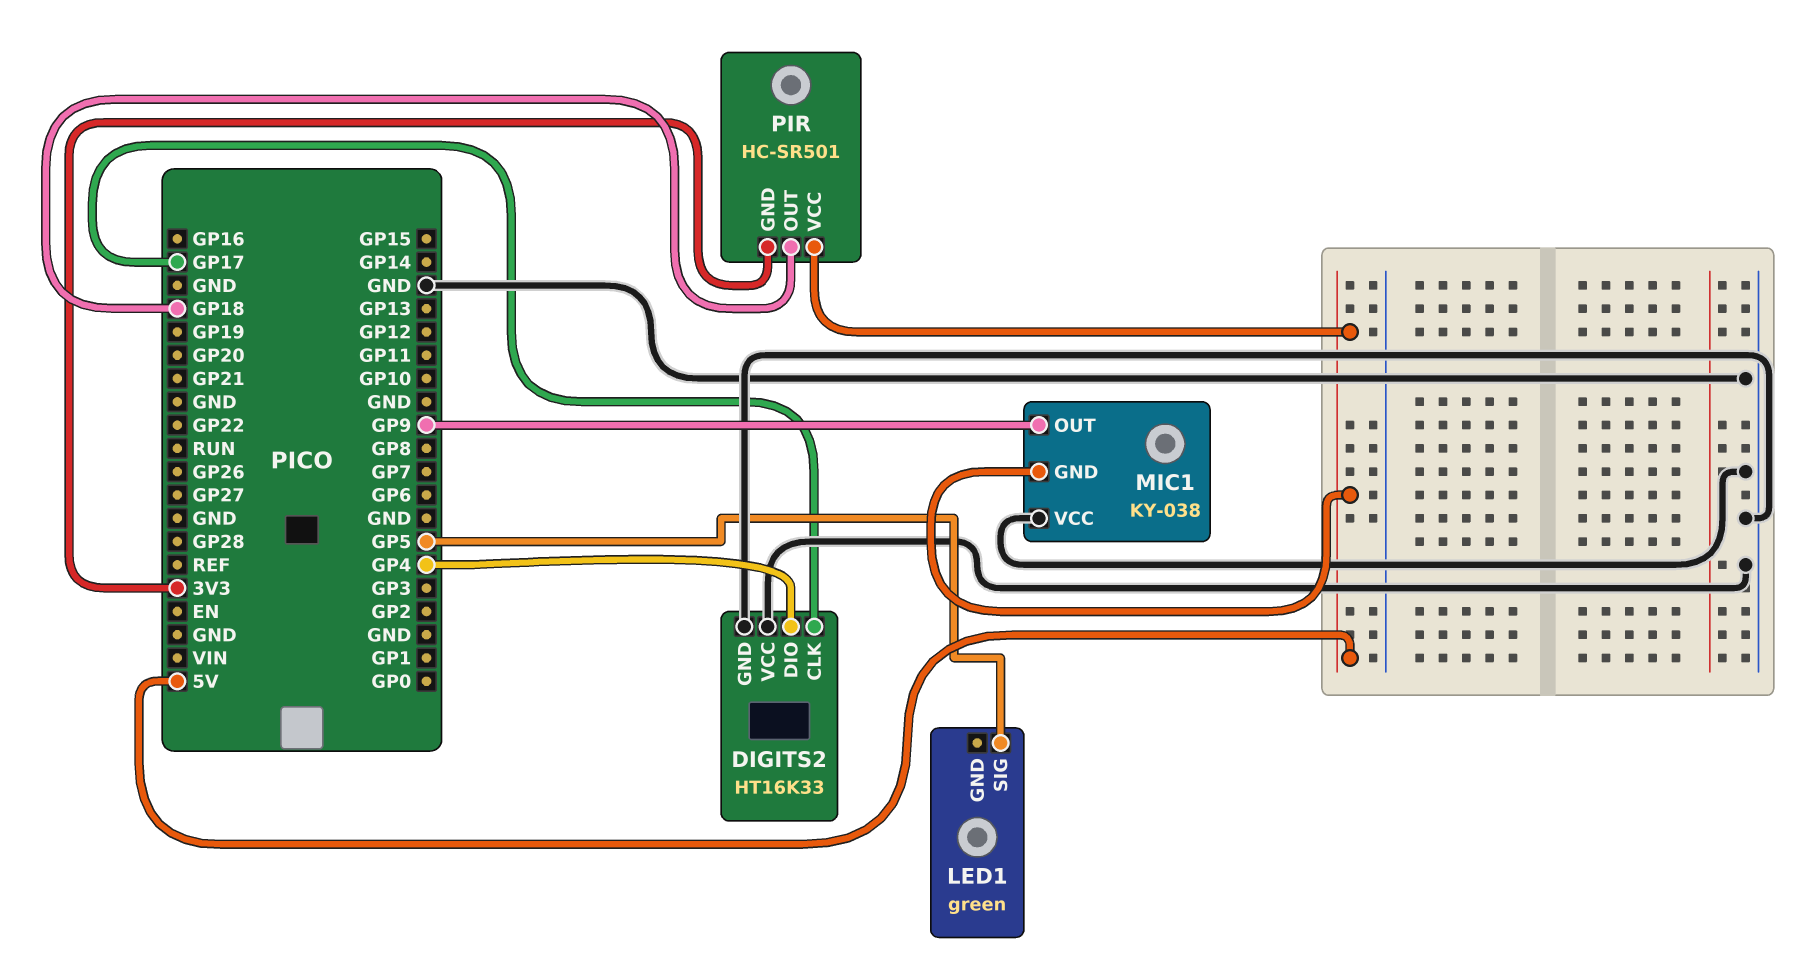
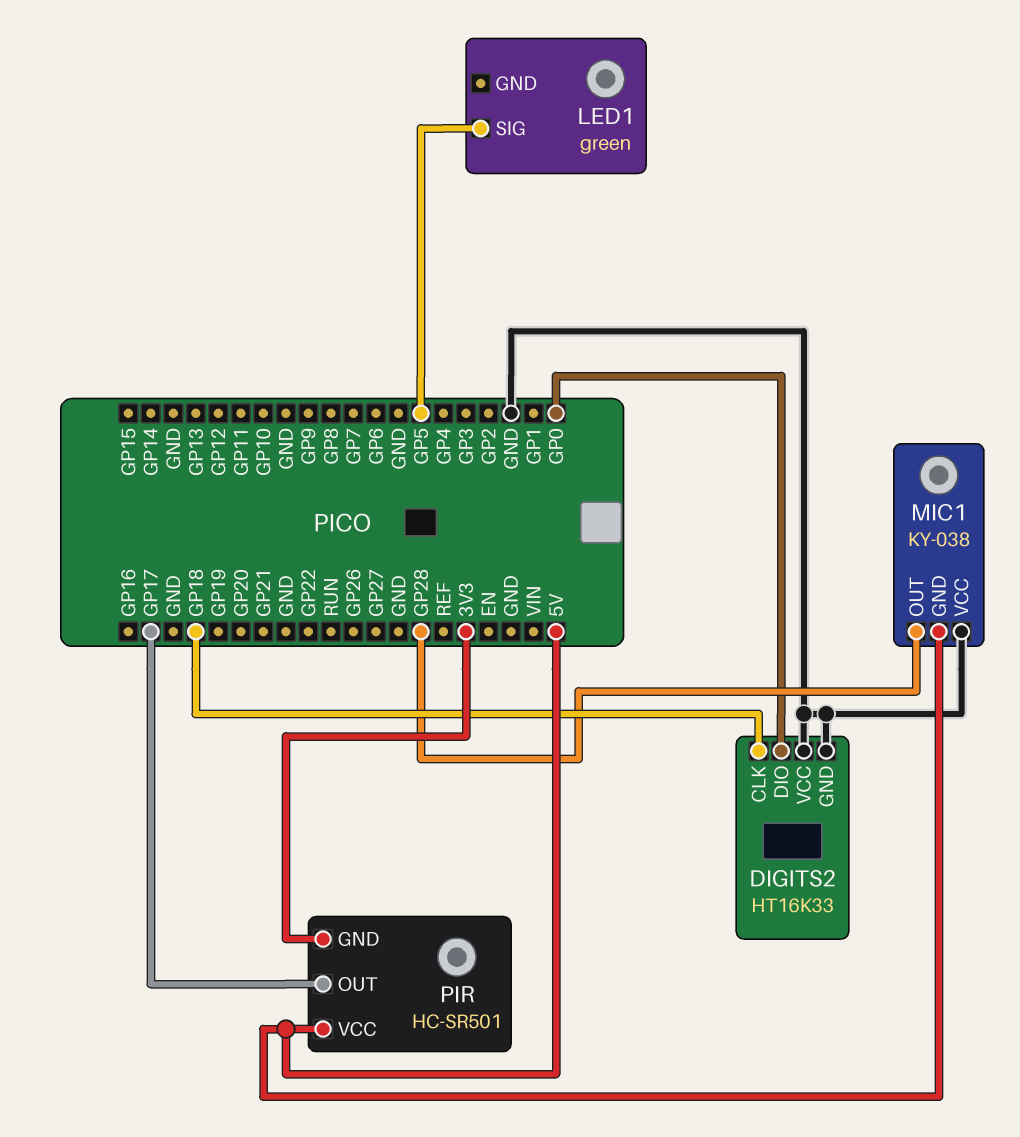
DIGITS2 pin CLK: GP17 -> GP18
DIGITS2 pin DIO: GP4 -> GP0
MIC1 pin OUT: GP9 -> GP28
PIR pin OUT: GP18 -> GP17

